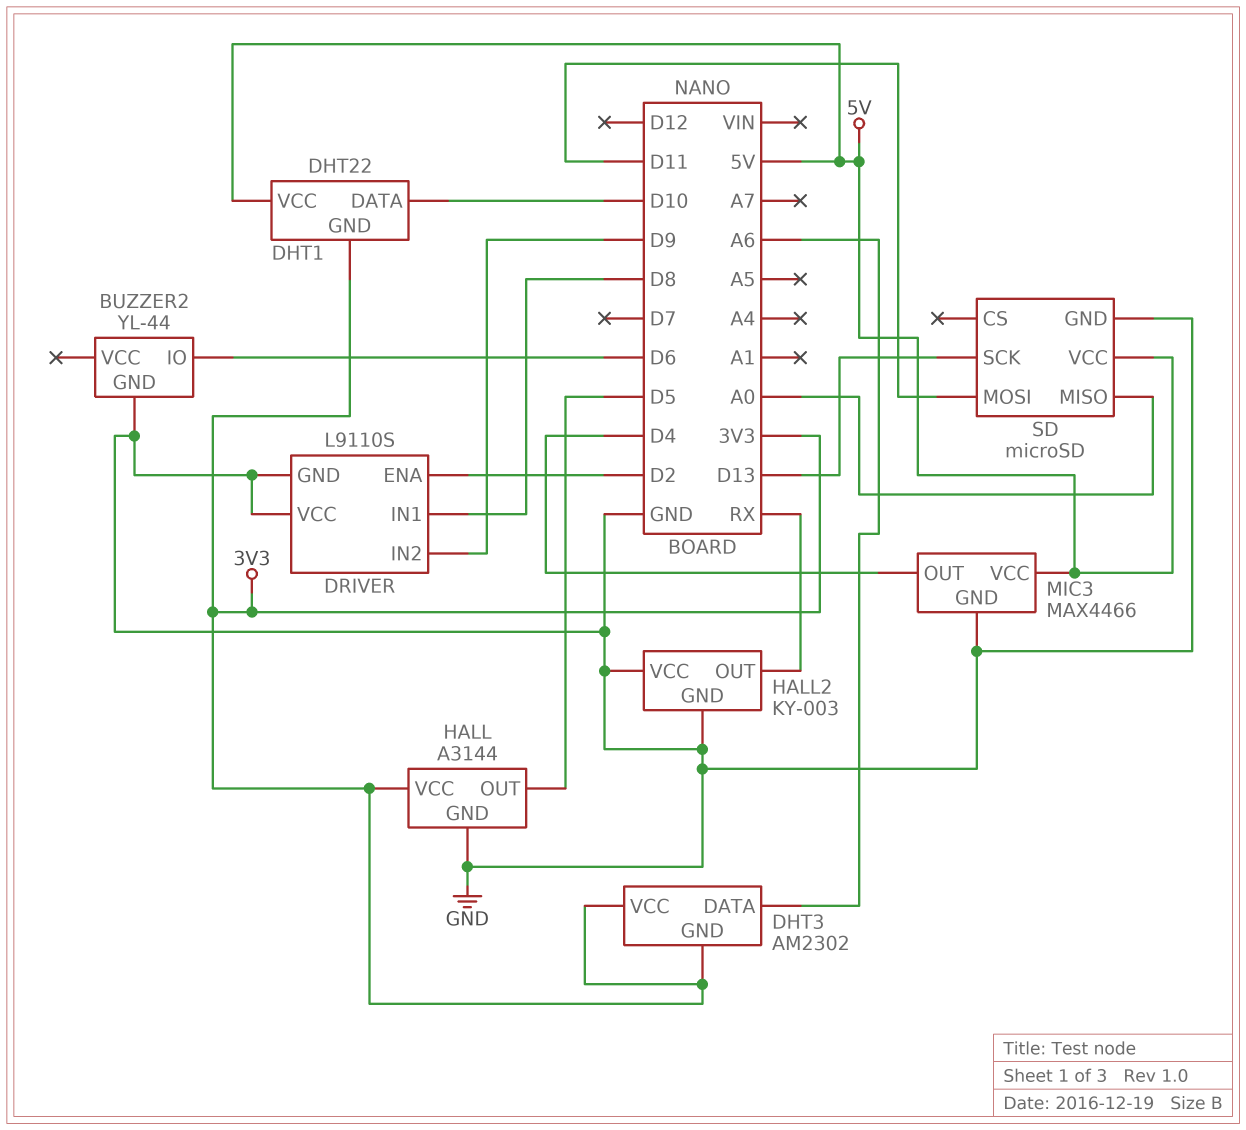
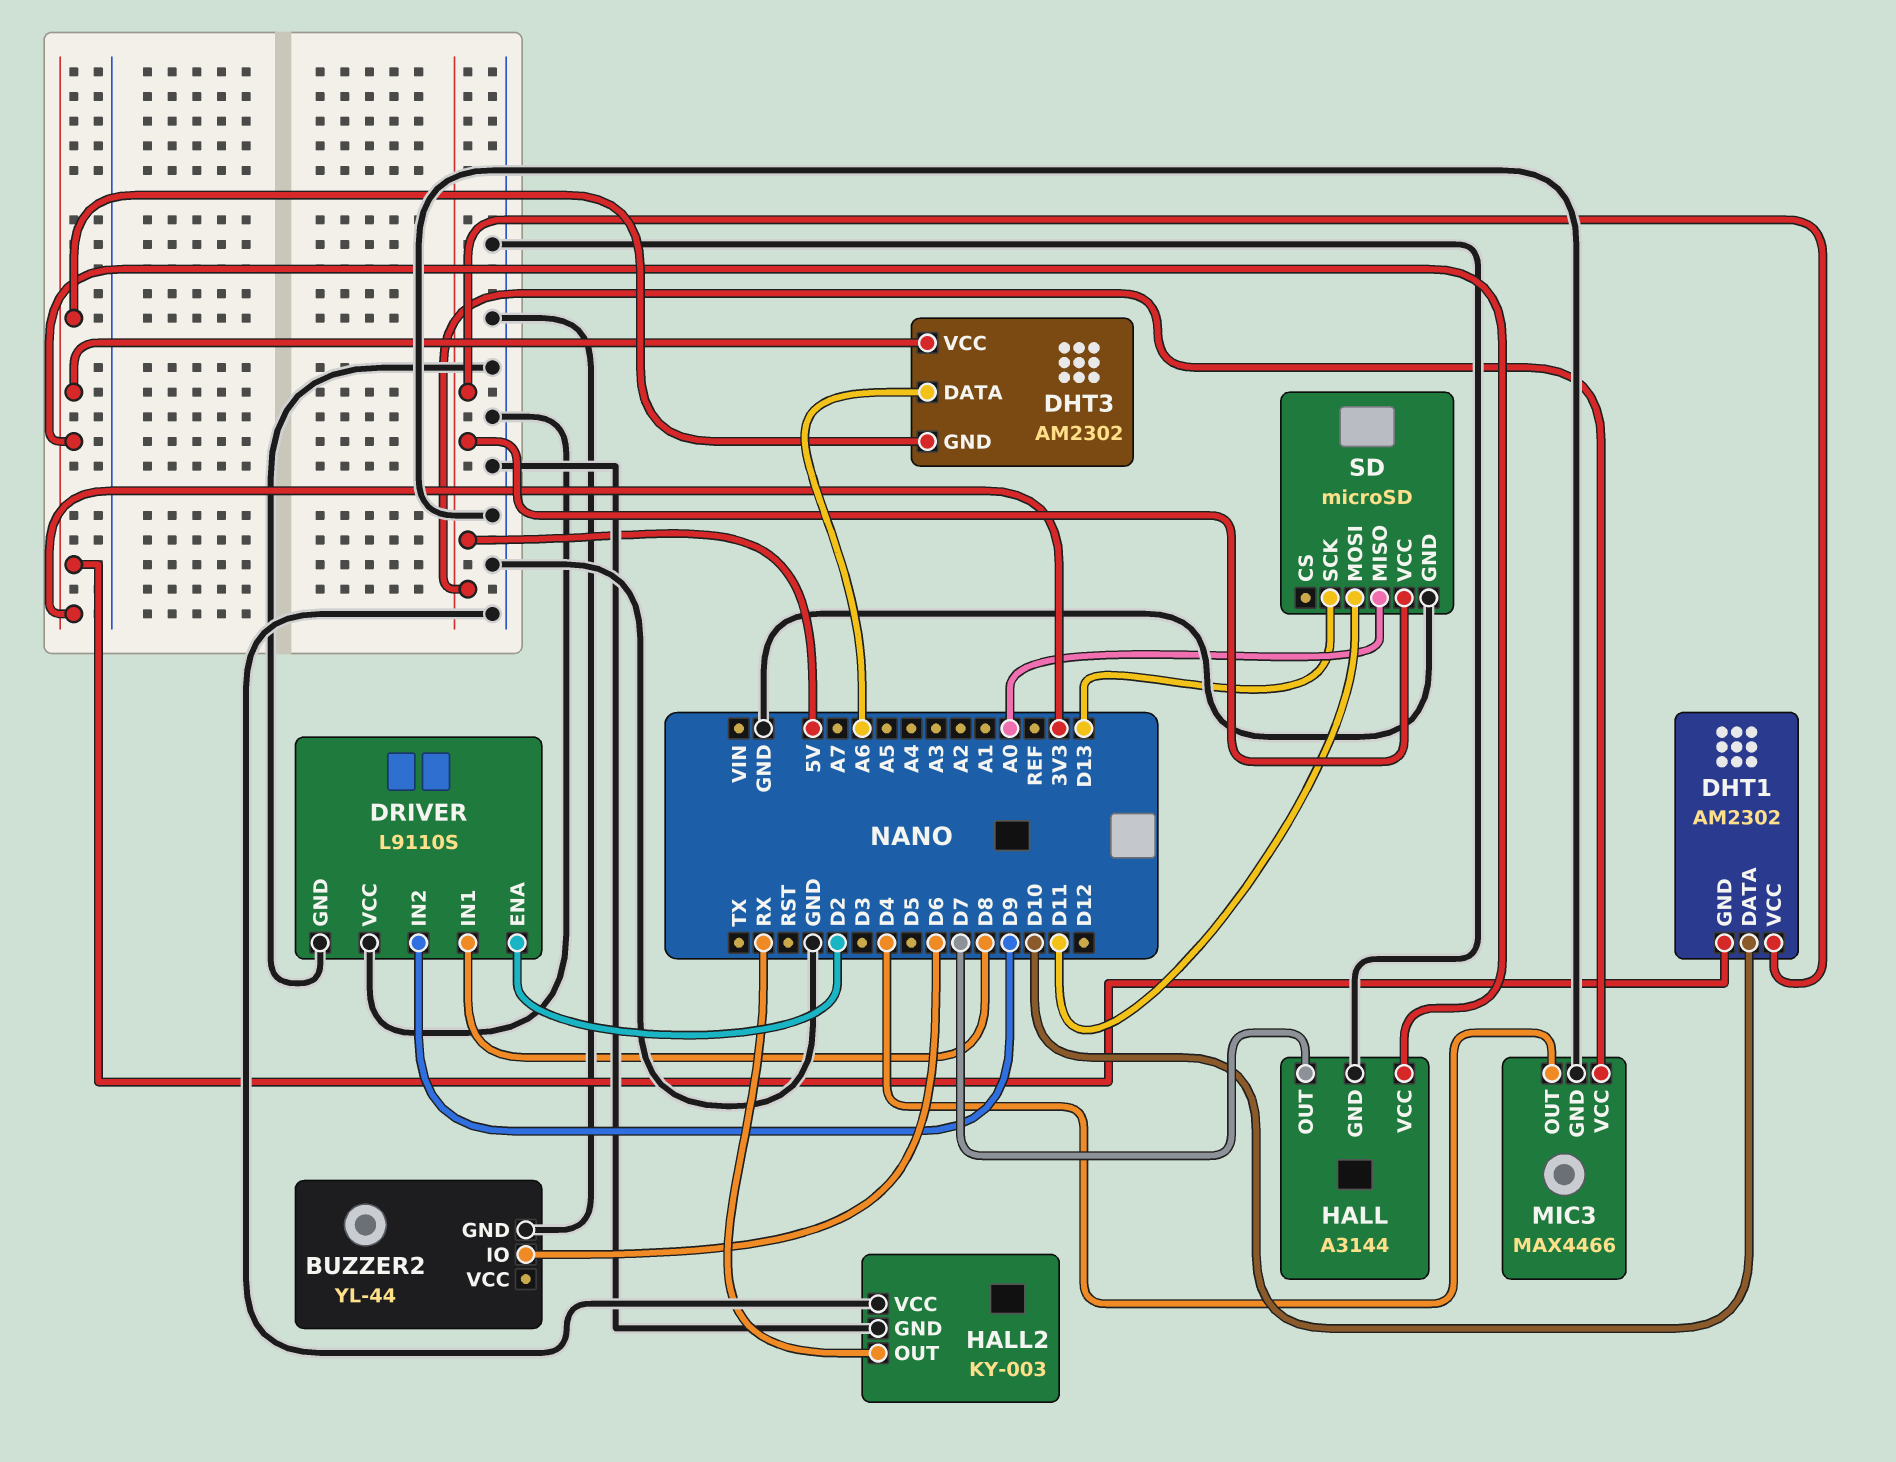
DHT1: DHT22 -> AM2302
HALL pin OUT: D5 -> D7

